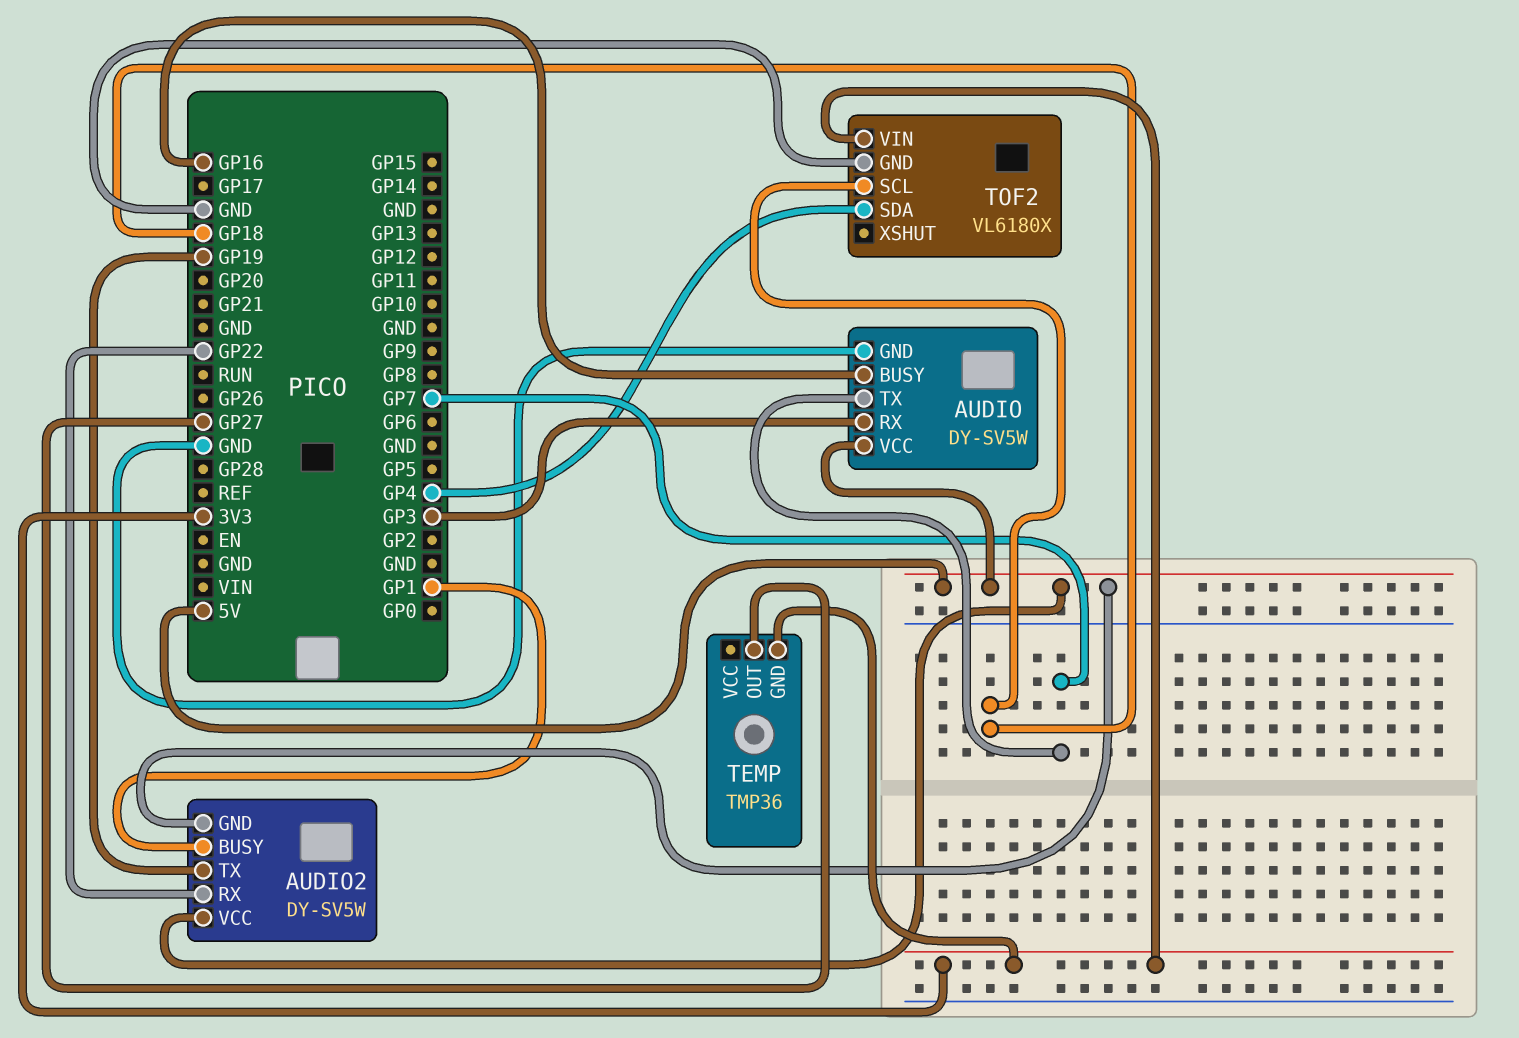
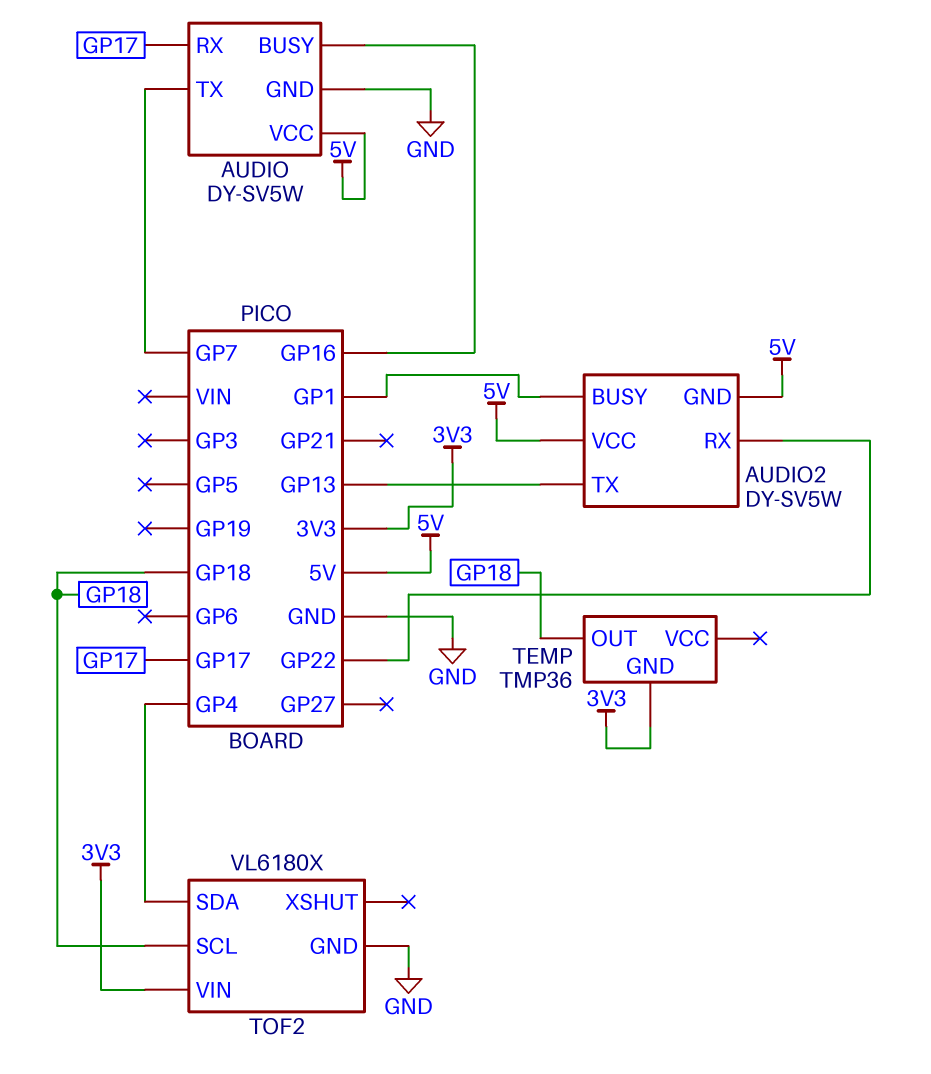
AUDIO pin RX: GP3 -> GP17
AUDIO2 pin TX: GP19 -> GP13
TEMP pin OUT: GP27 -> GP18

